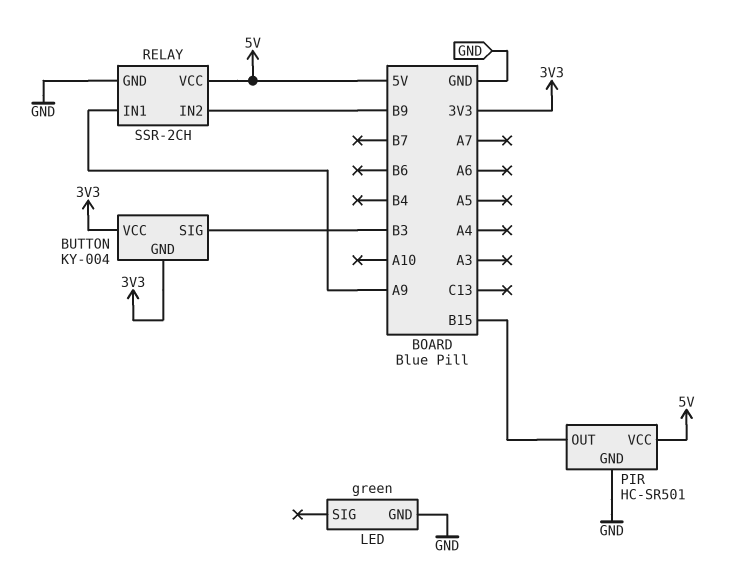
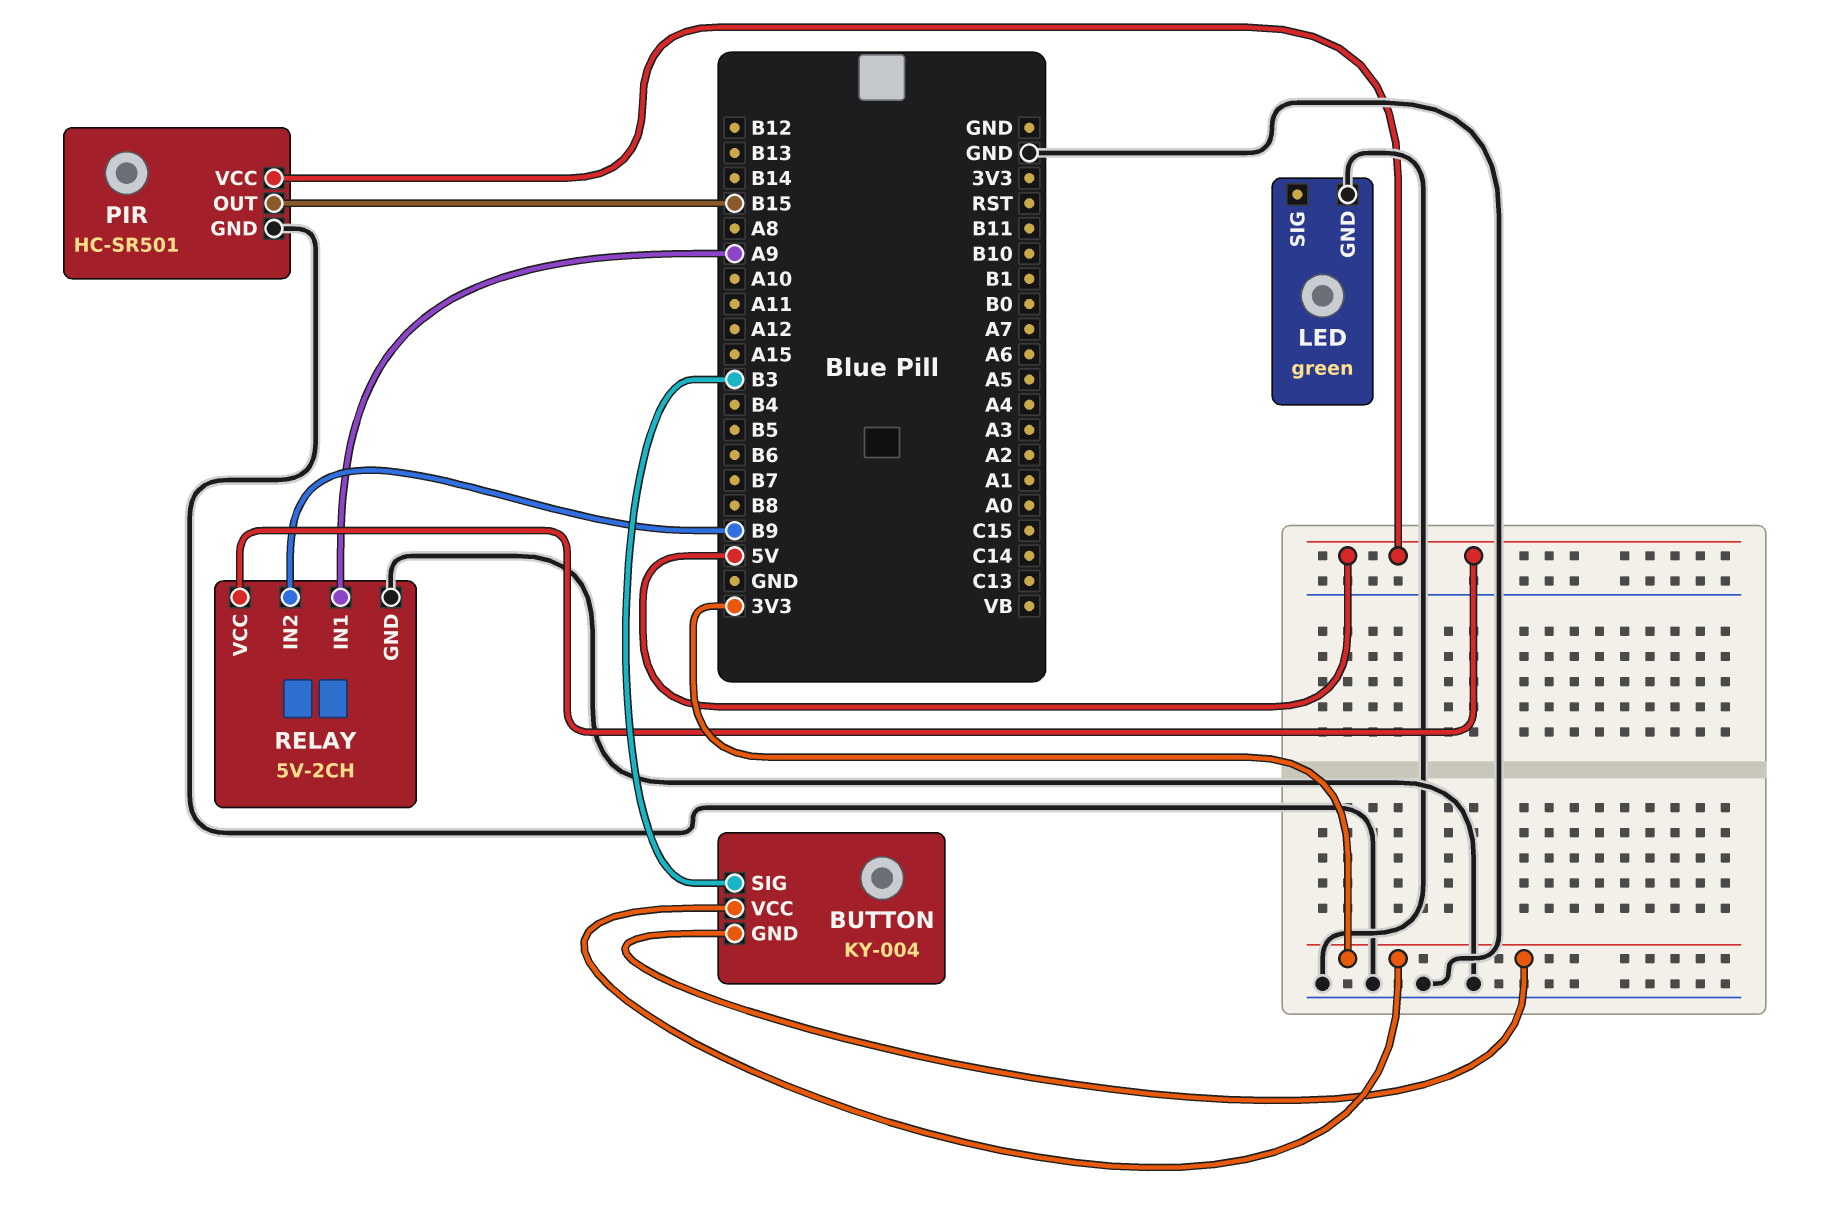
RELAY: SSR-2CH -> 5V-2CH

